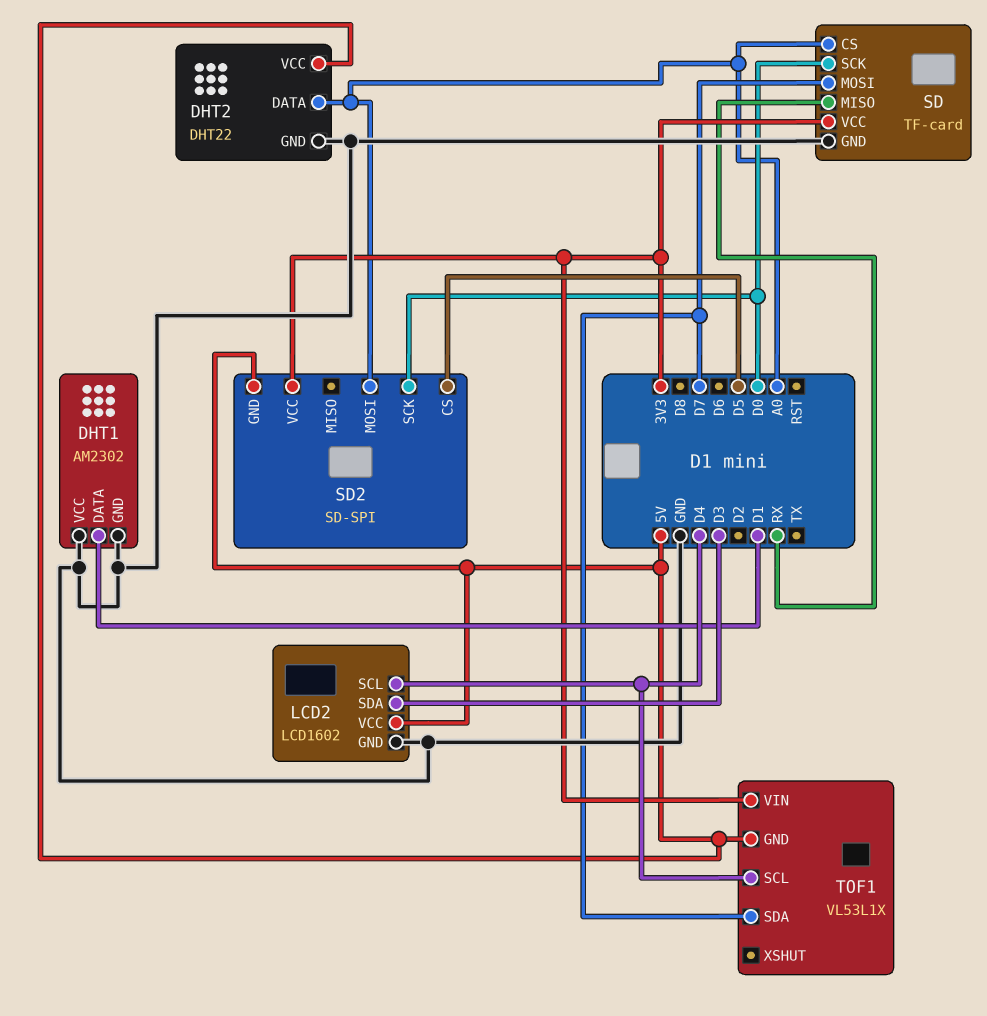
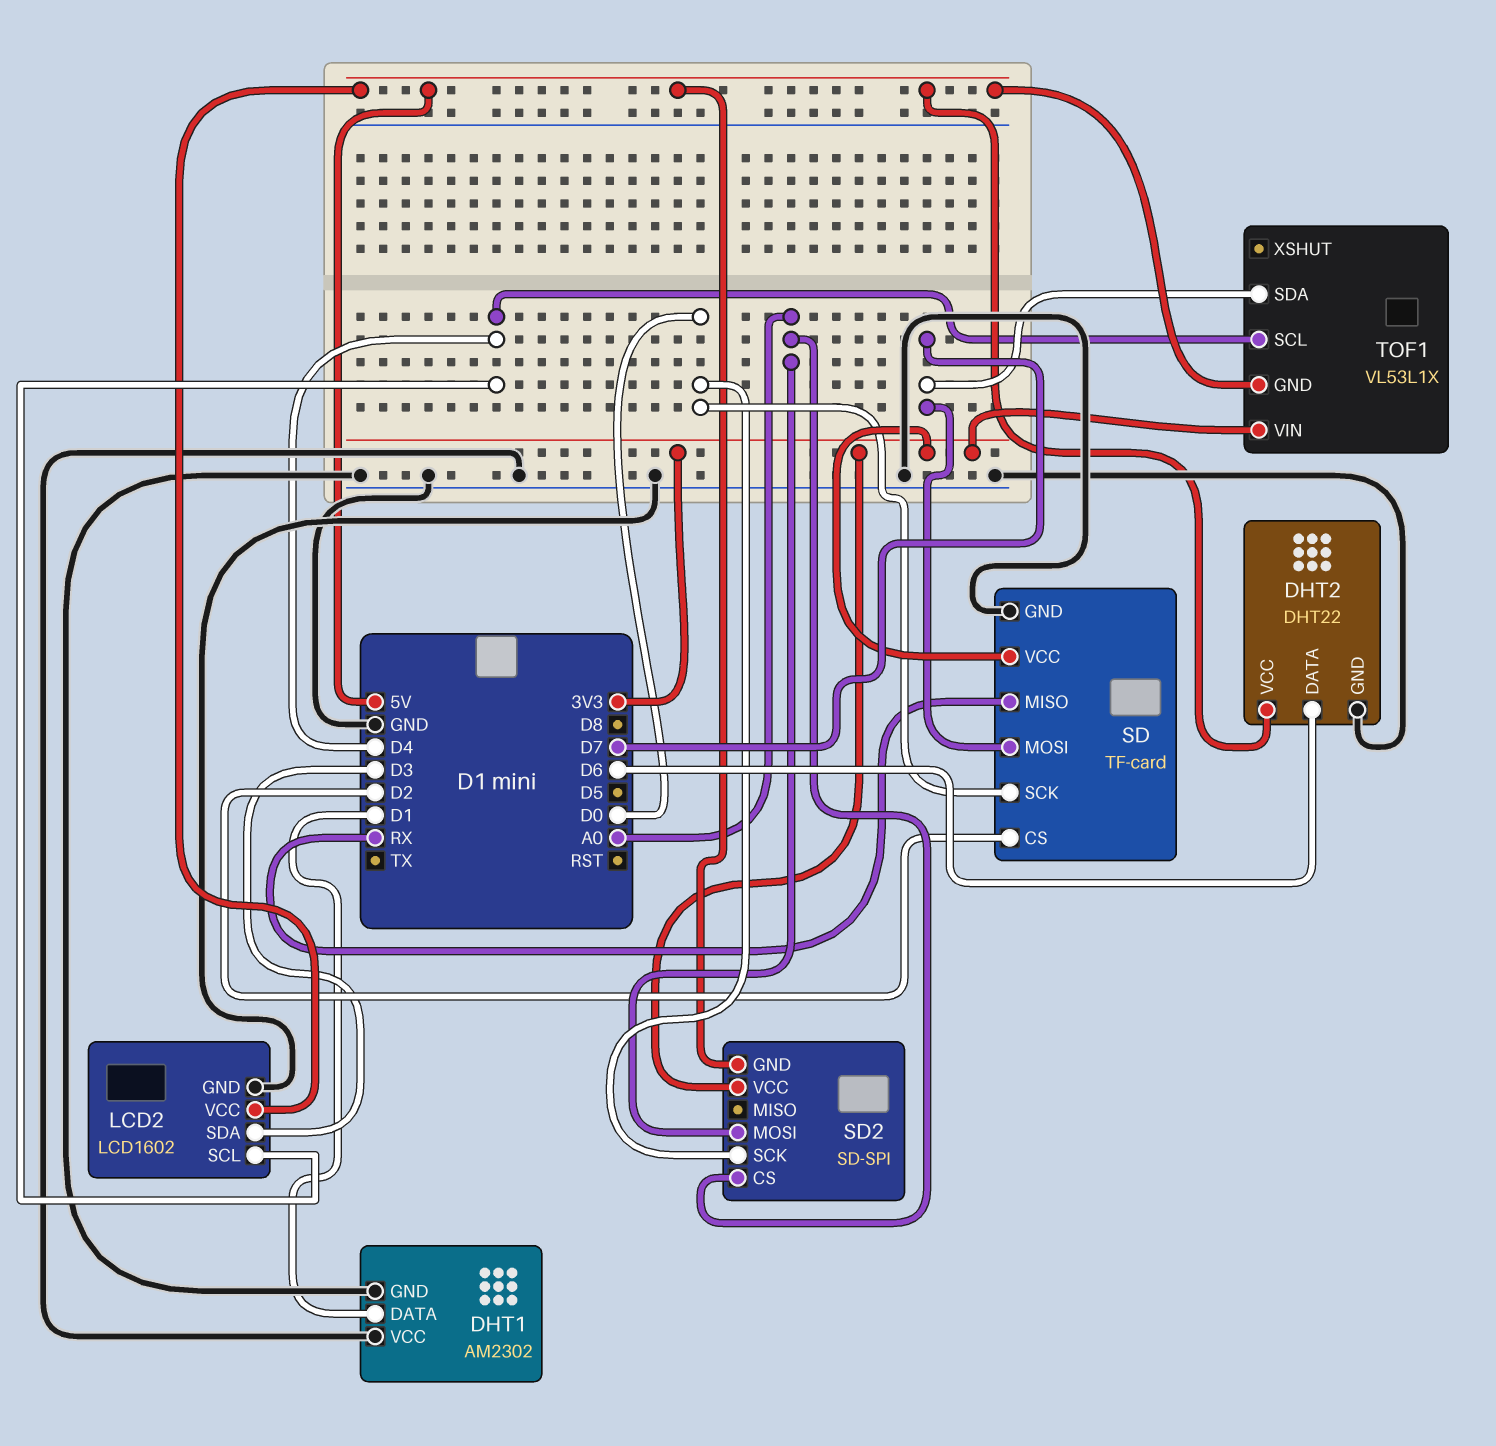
DHT2 pin DATA: A0 -> D6
SD pin CS: A0 -> D2
SD2 pin CS: D5 -> A0

